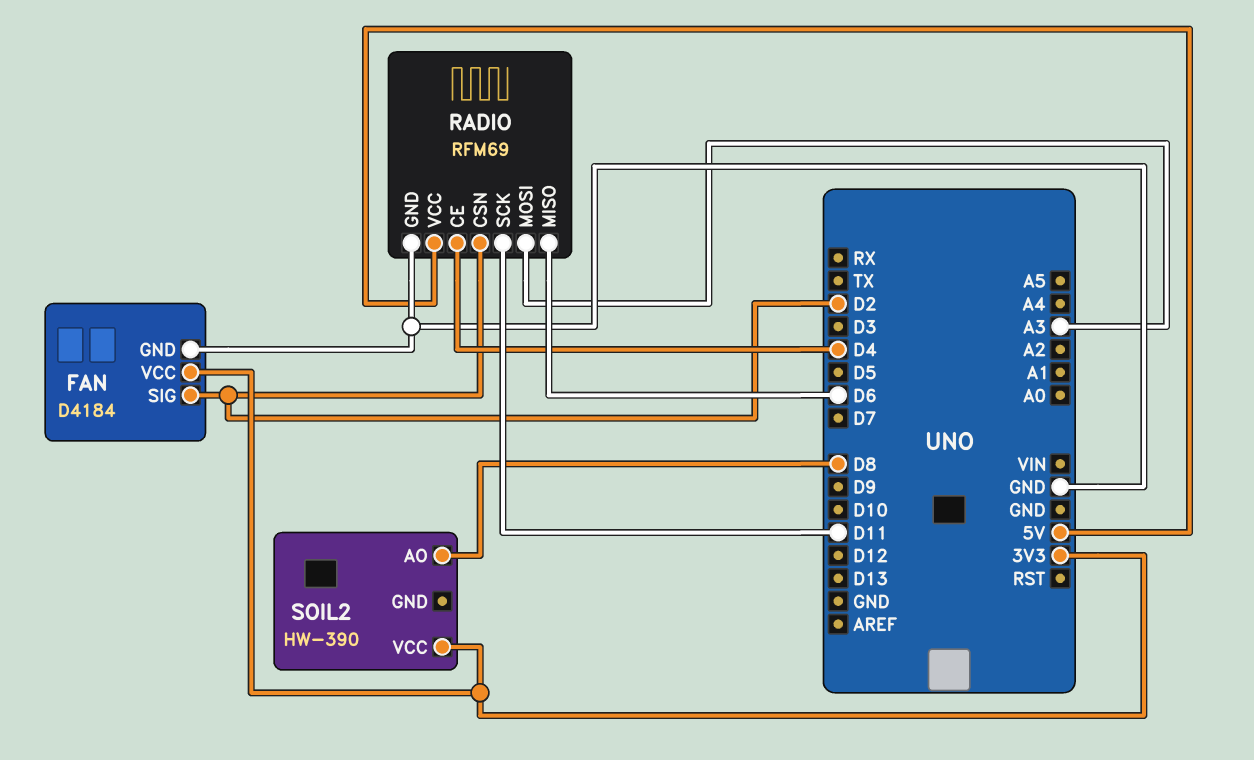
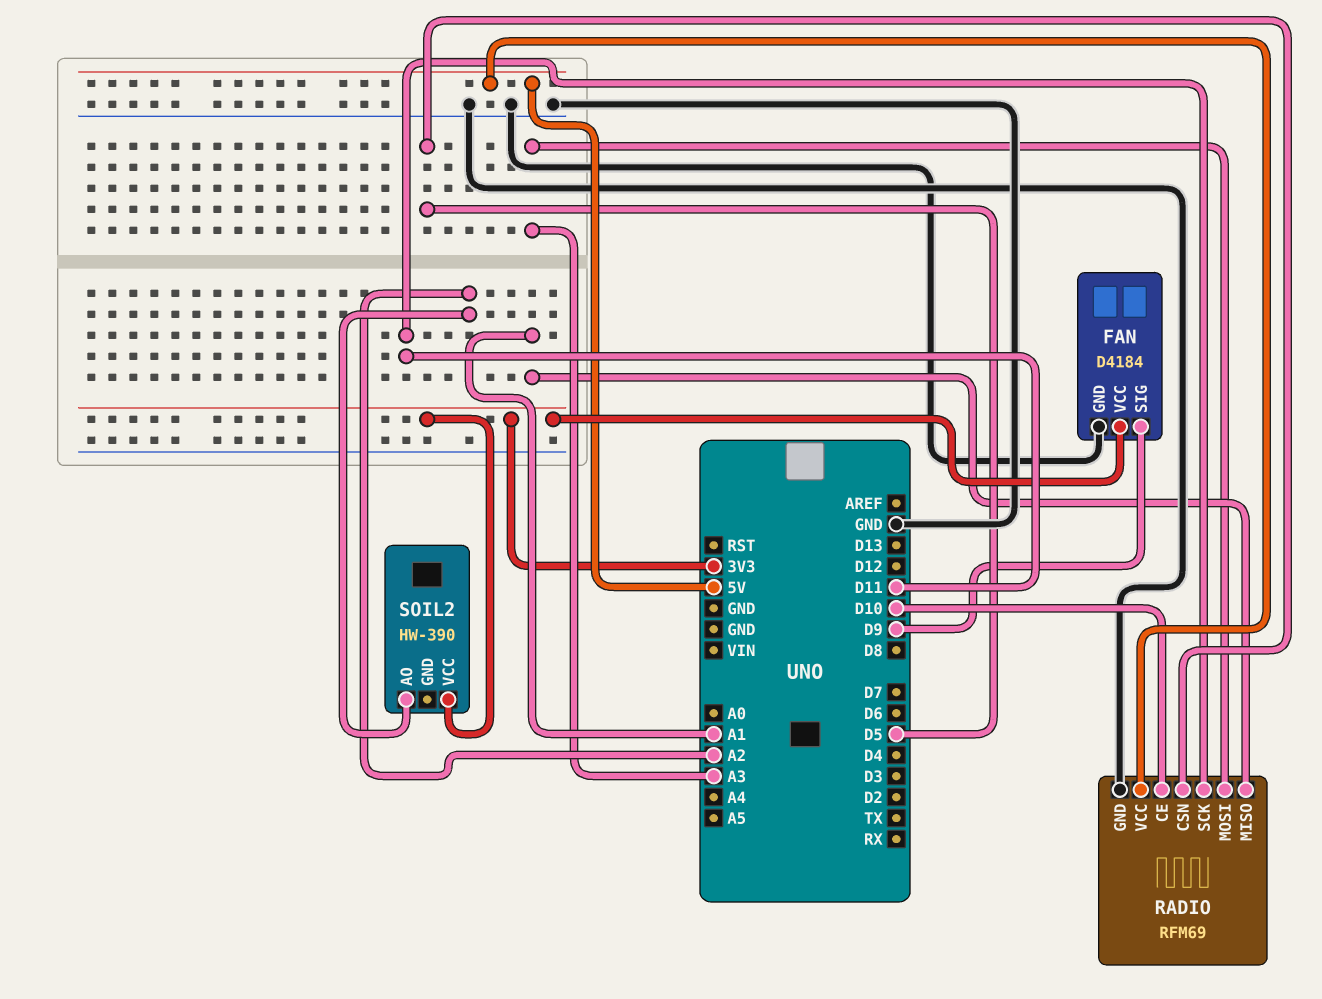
FAN pin SIG: D2 -> D9
RADIO pin CE: D4 -> D10
RADIO pin CSN: D2 -> D5
RADIO pin MISO: D6 -> A1
SOIL2 pin AO: D8 -> A2

